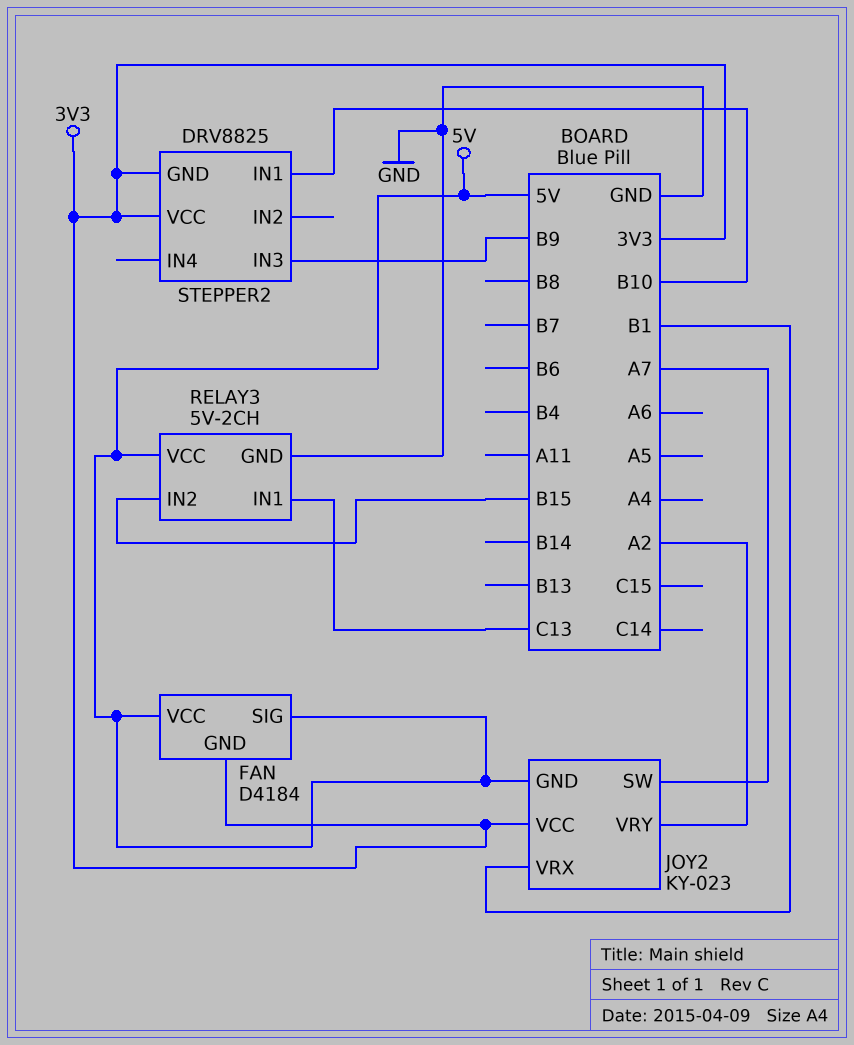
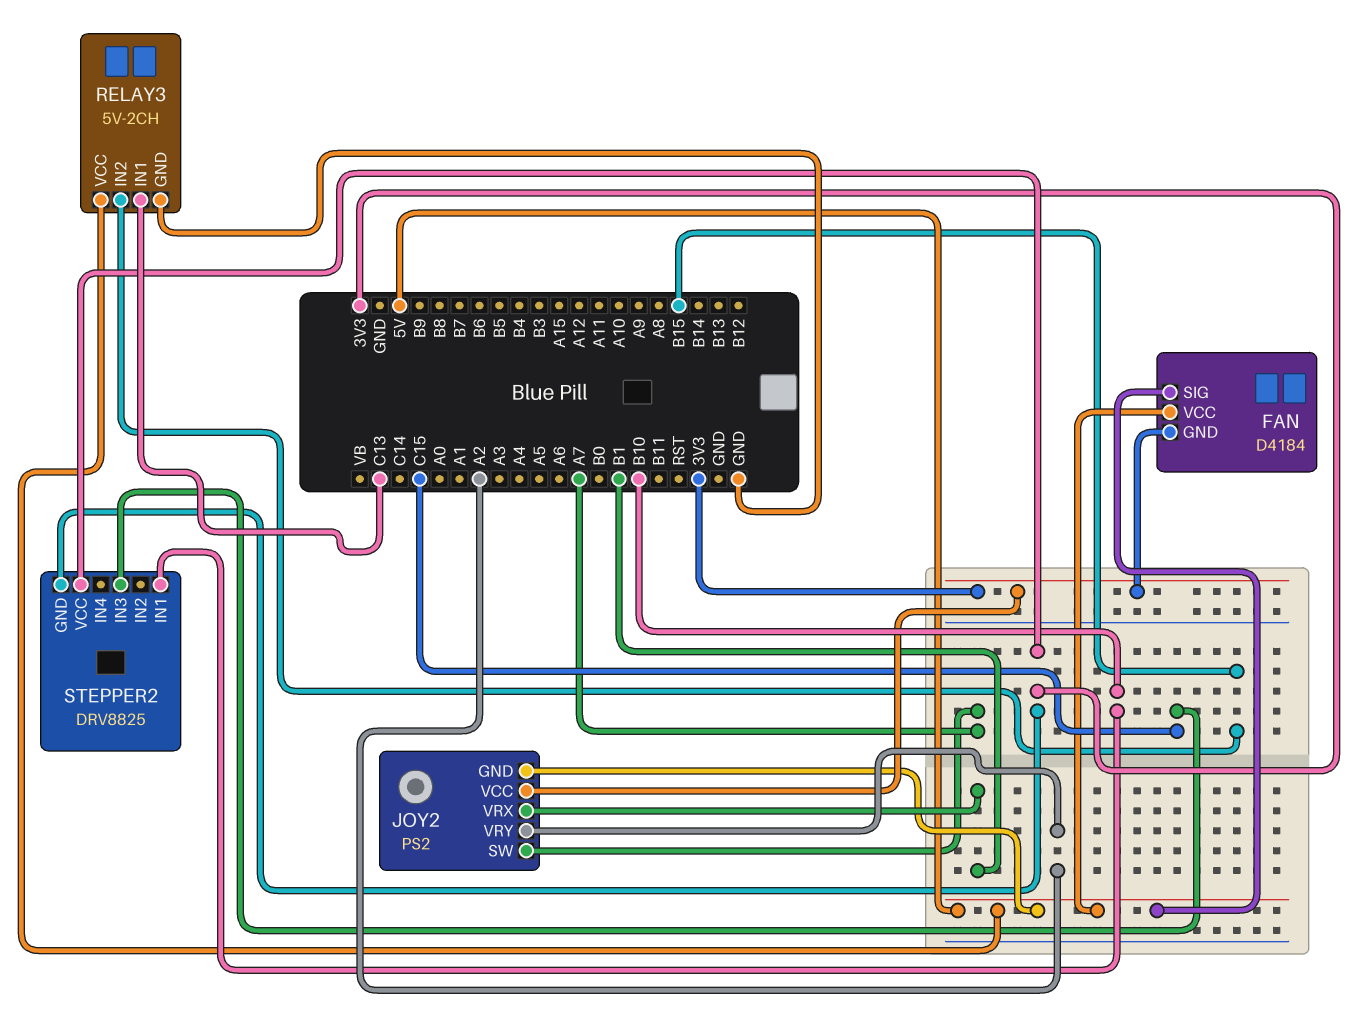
JOY2: KY-023 -> PS2
STEPPER2 pin IN3: B9 -> C15

